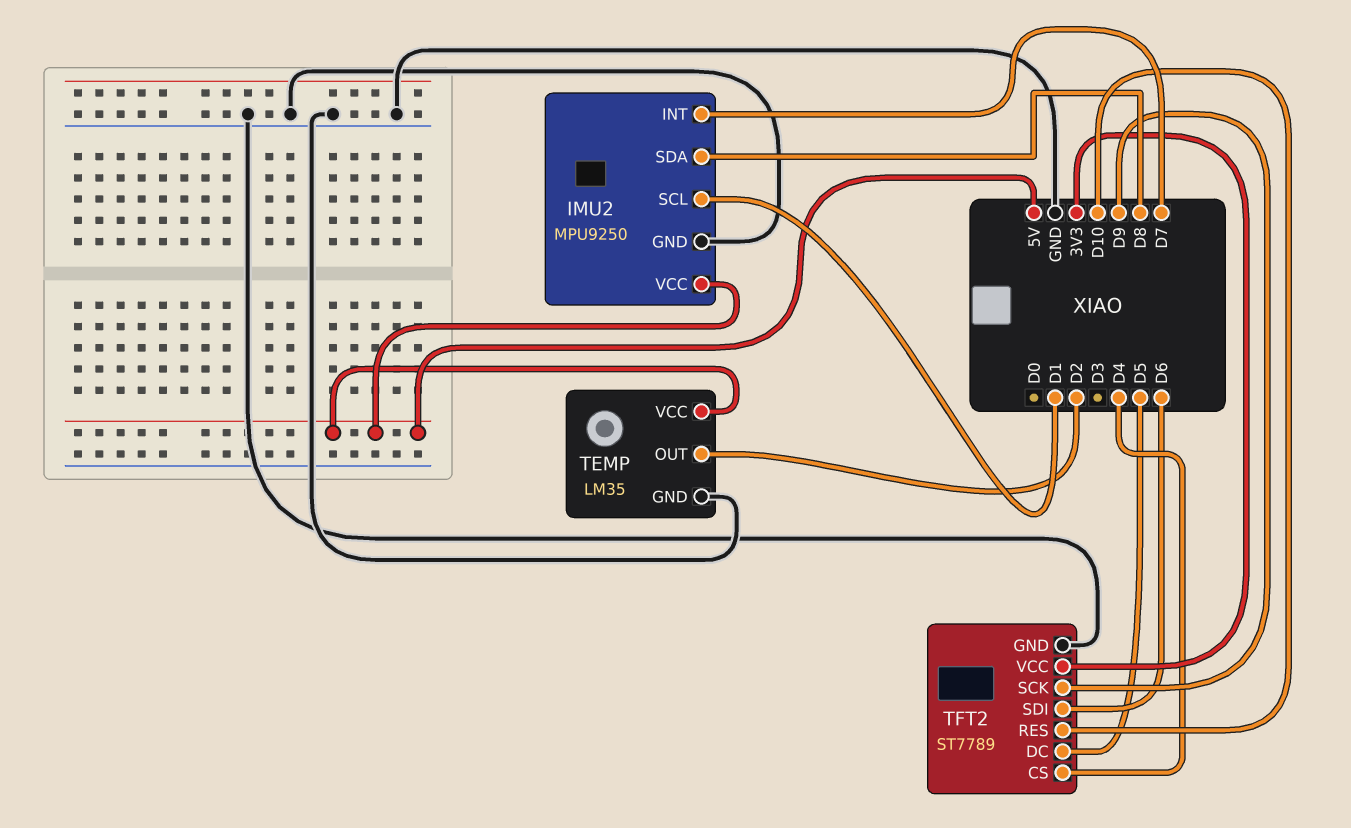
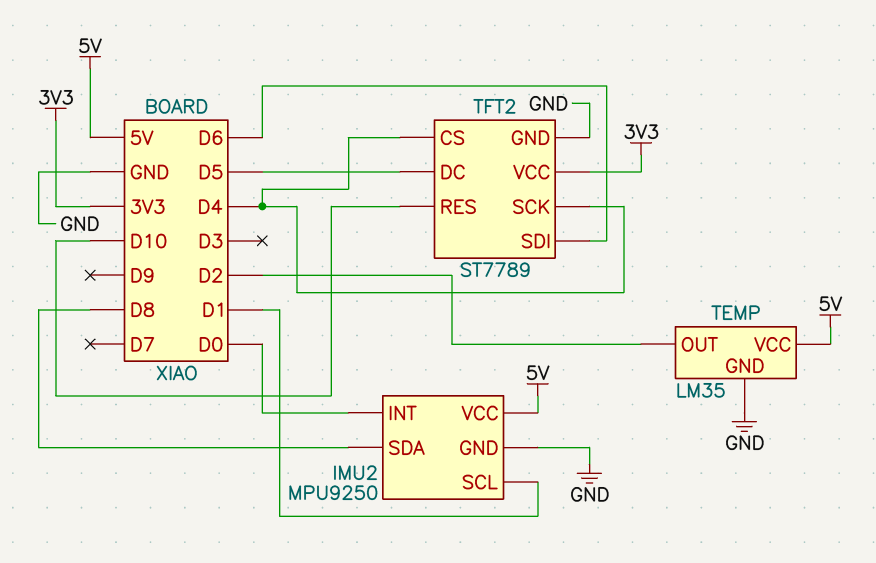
IMU2 pin INT: D7 -> D0
TFT2 pin SCK: D9 -> D4

